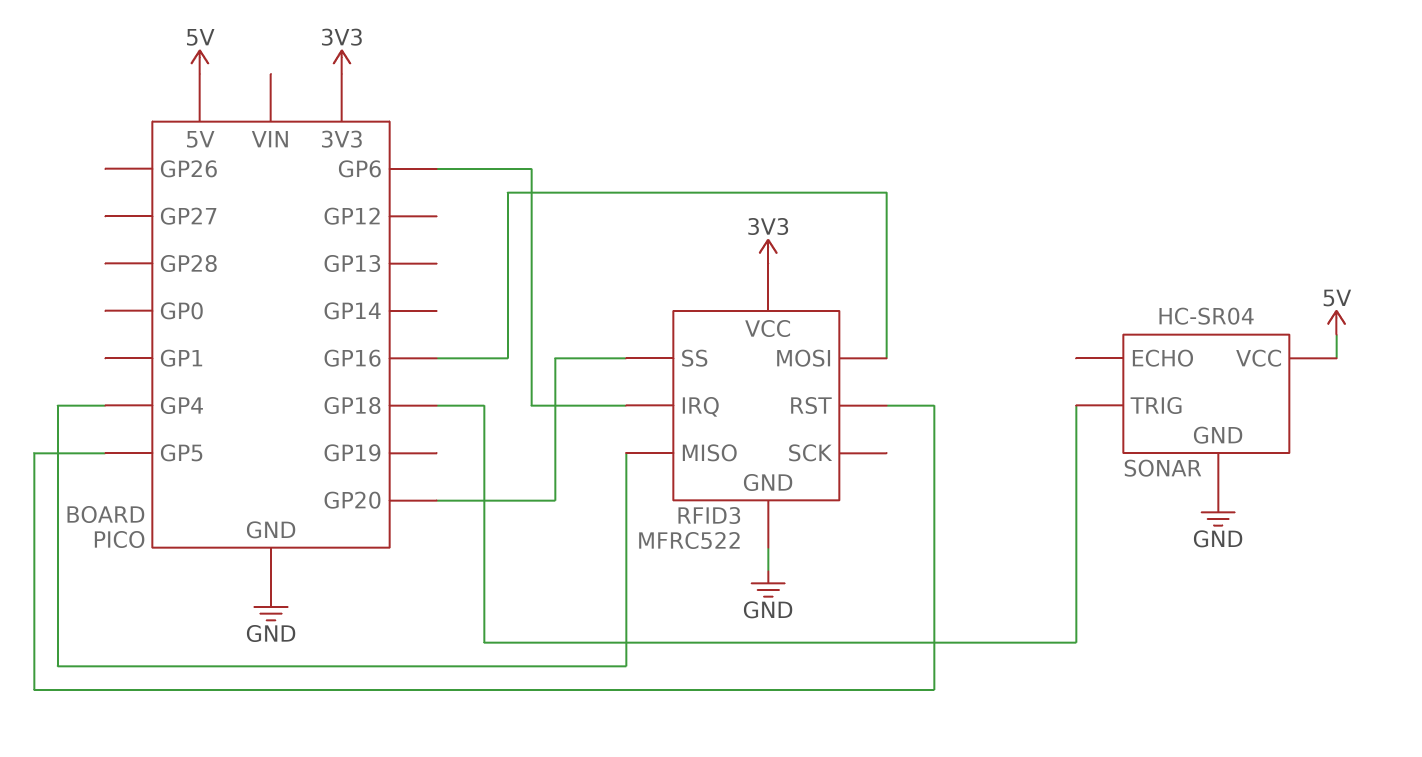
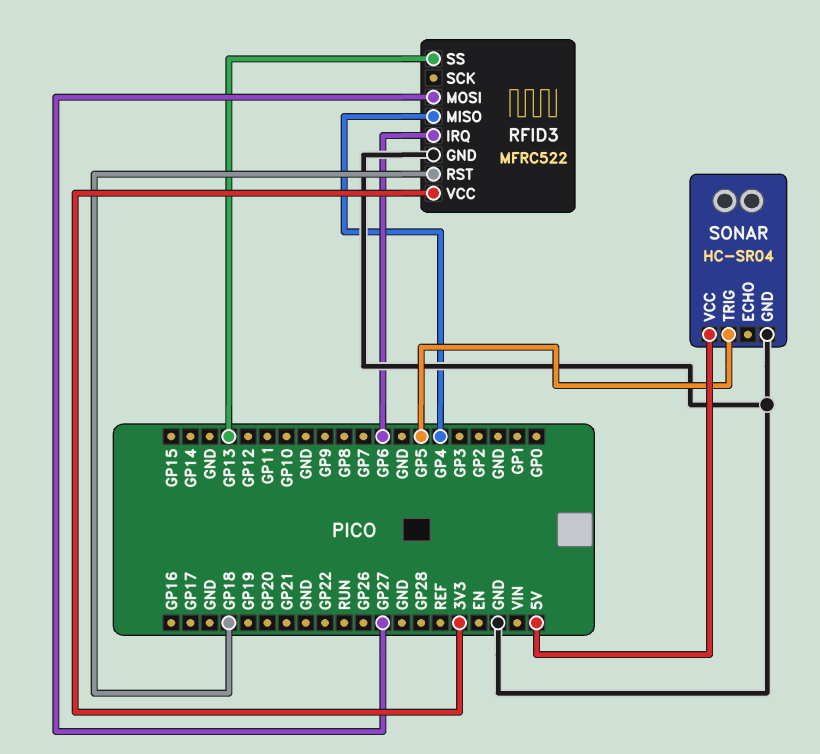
RFID3 pin MOSI: GP16 -> GP27
RFID3 pin RST: GP5 -> GP18
RFID3 pin SS: GP20 -> GP13
SONAR pin TRIG: GP18 -> GP5

